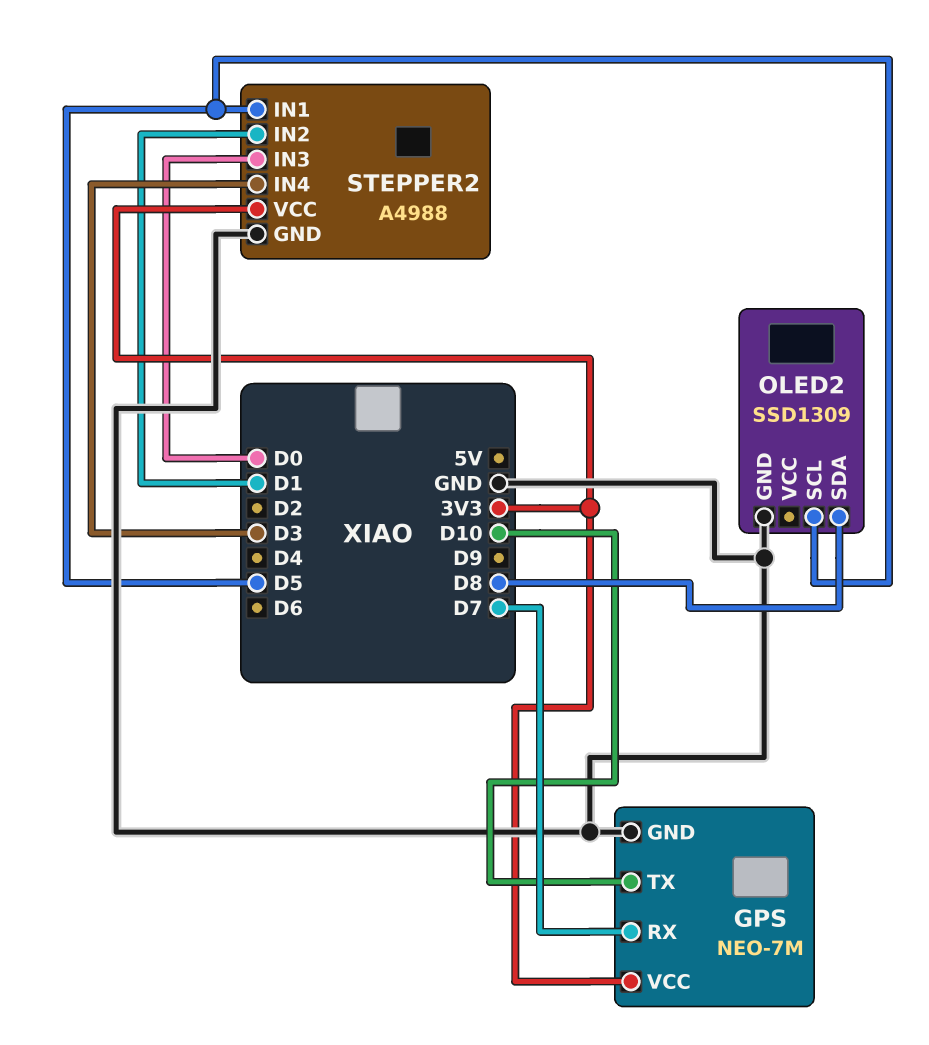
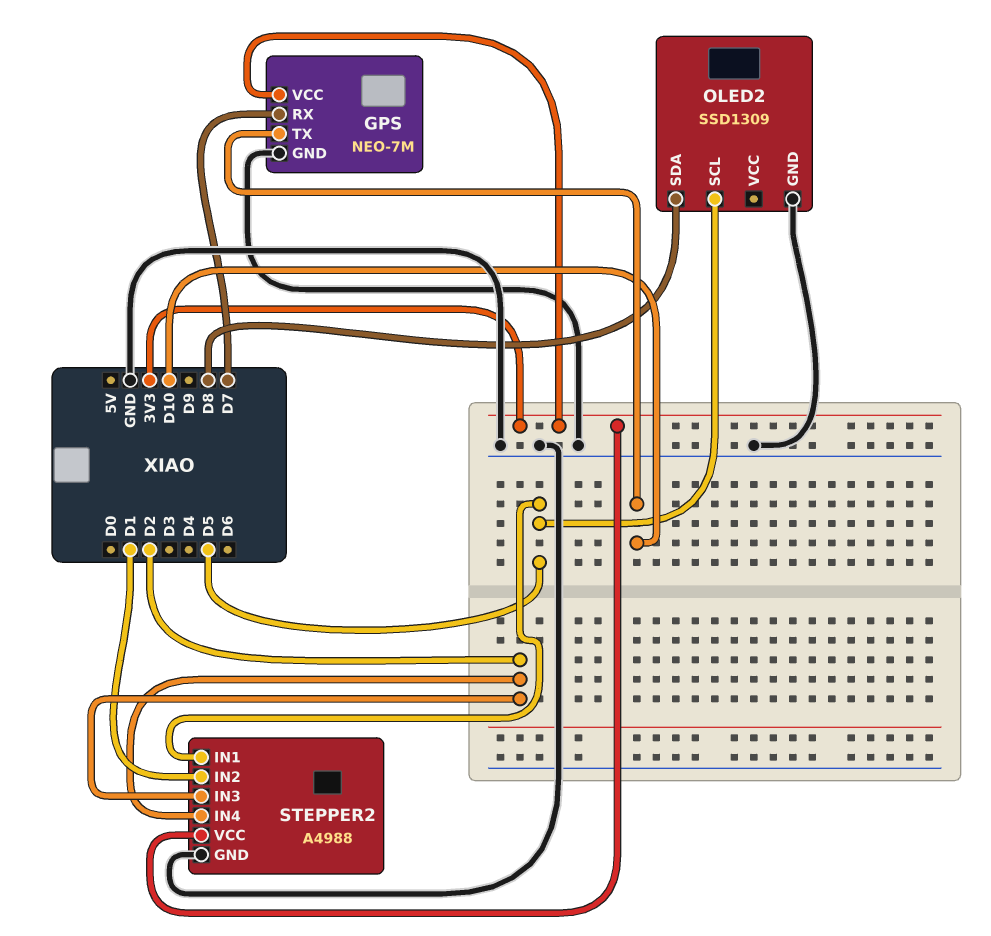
STEPPER2 pin IN3: D0 -> D2
STEPPER2 pin IN4: D3 -> D2

